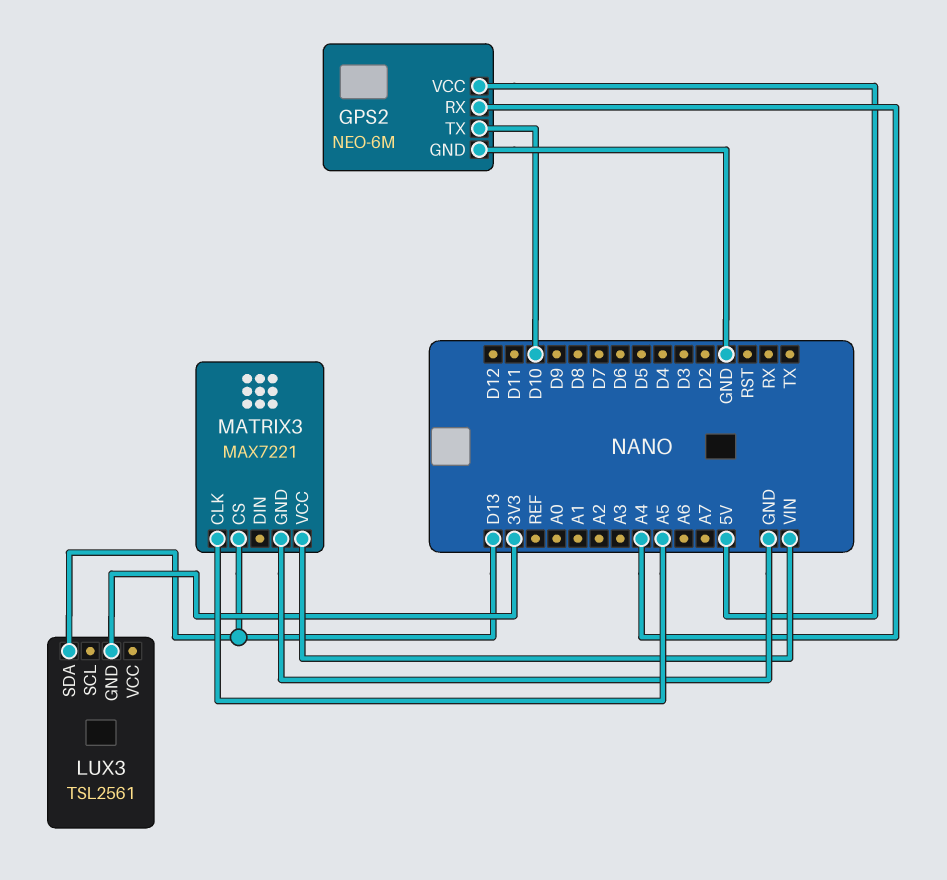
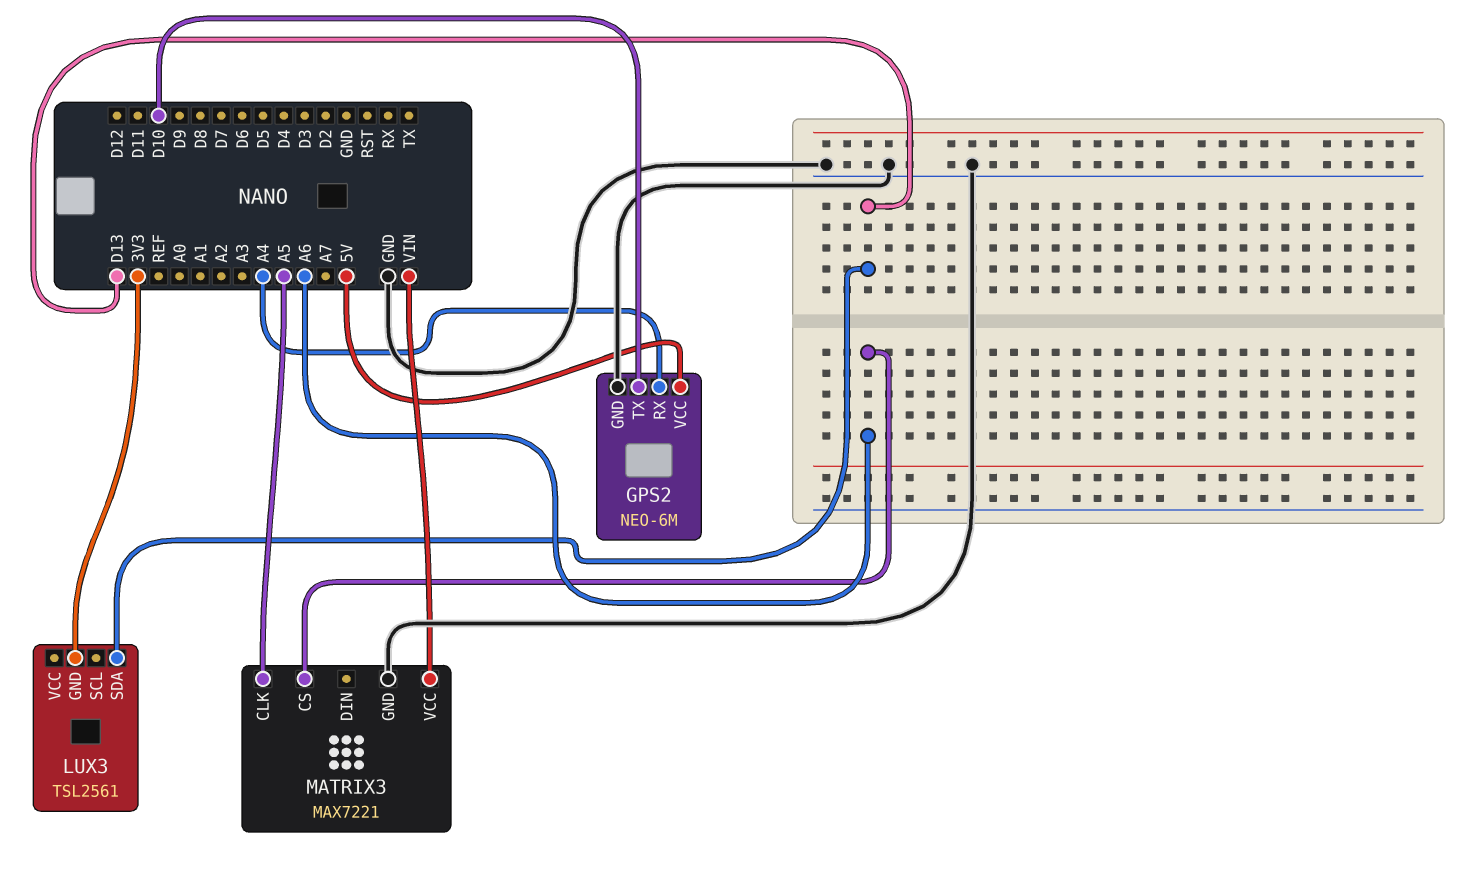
MATRIX3 pin CS: D13 -> A6

